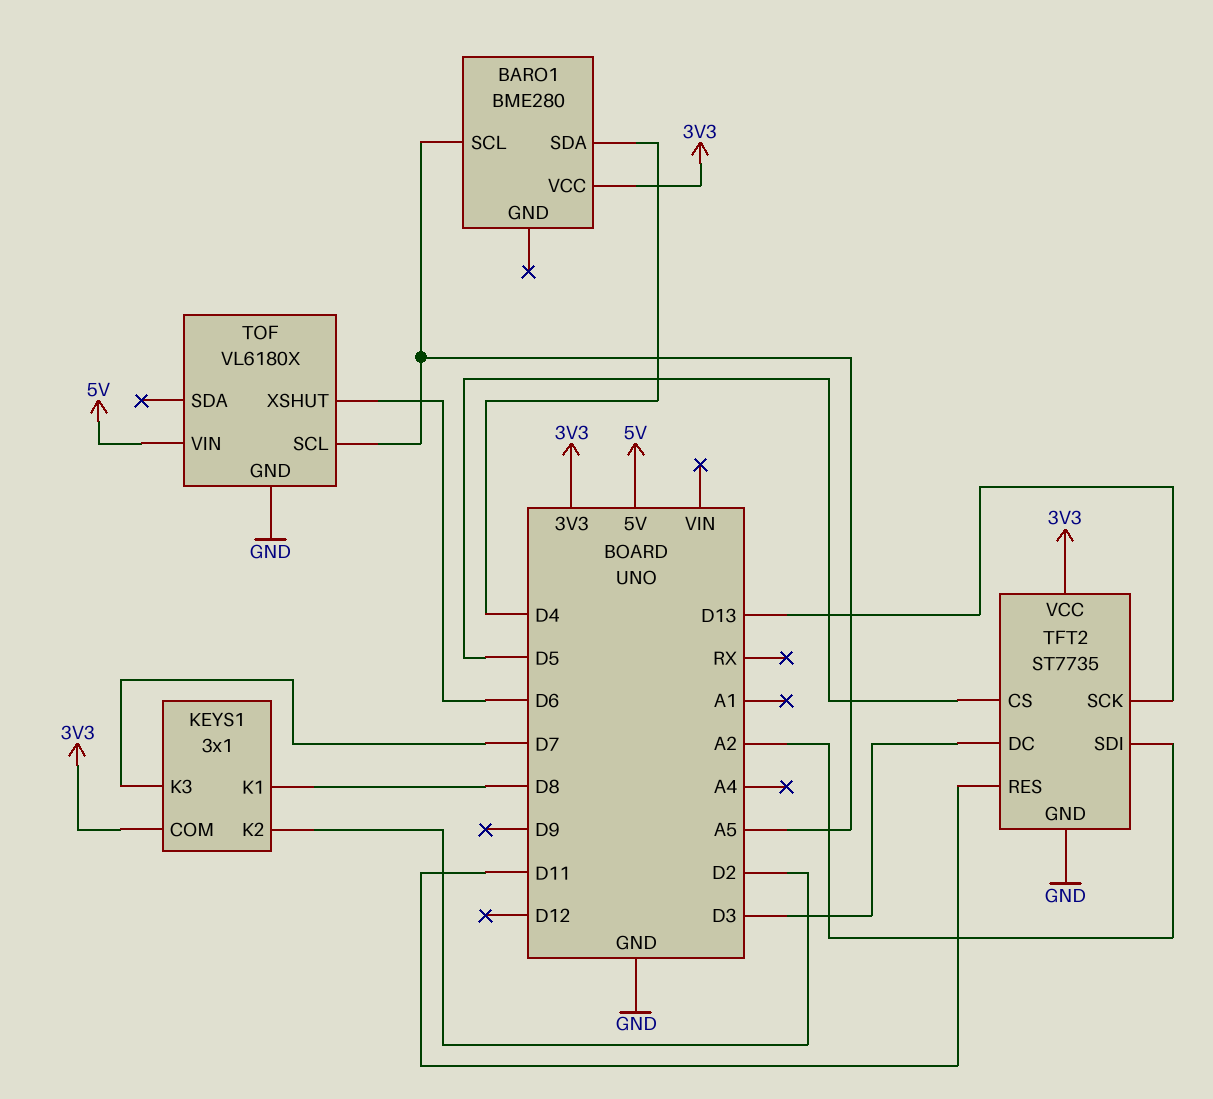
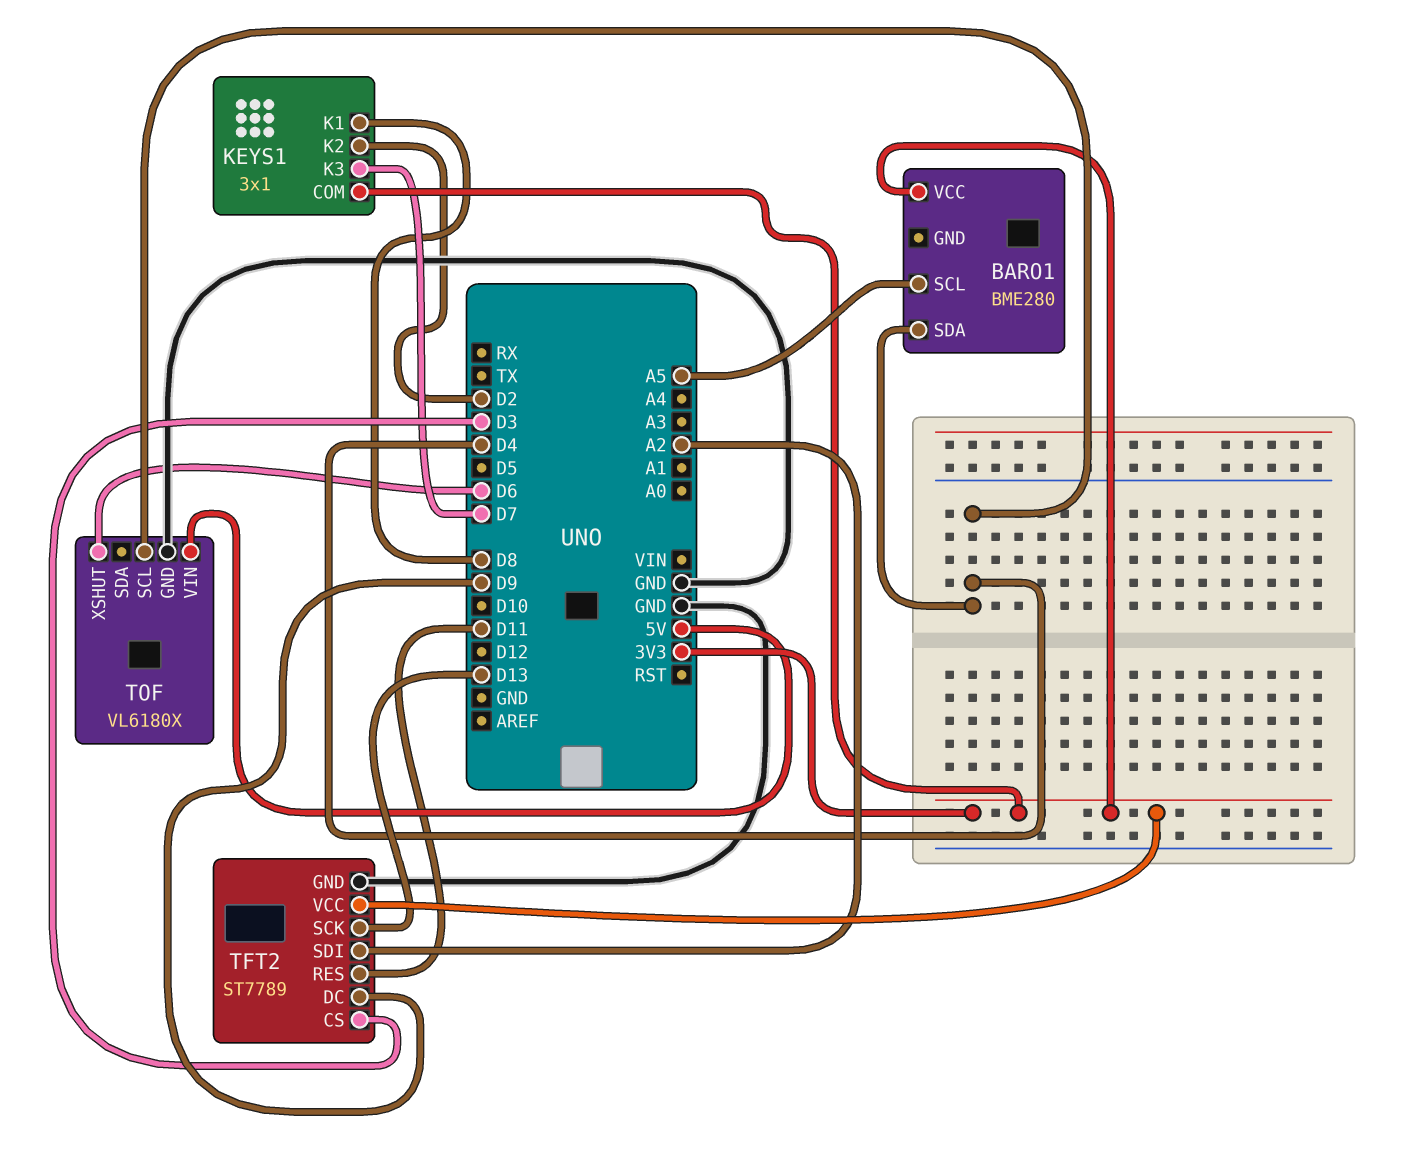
TFT2: ST7735 -> ST7789
TFT2 pin CS: D5 -> D3
TFT2 pin DC: D3 -> D9
TOF pin SCL: A5 -> D4

